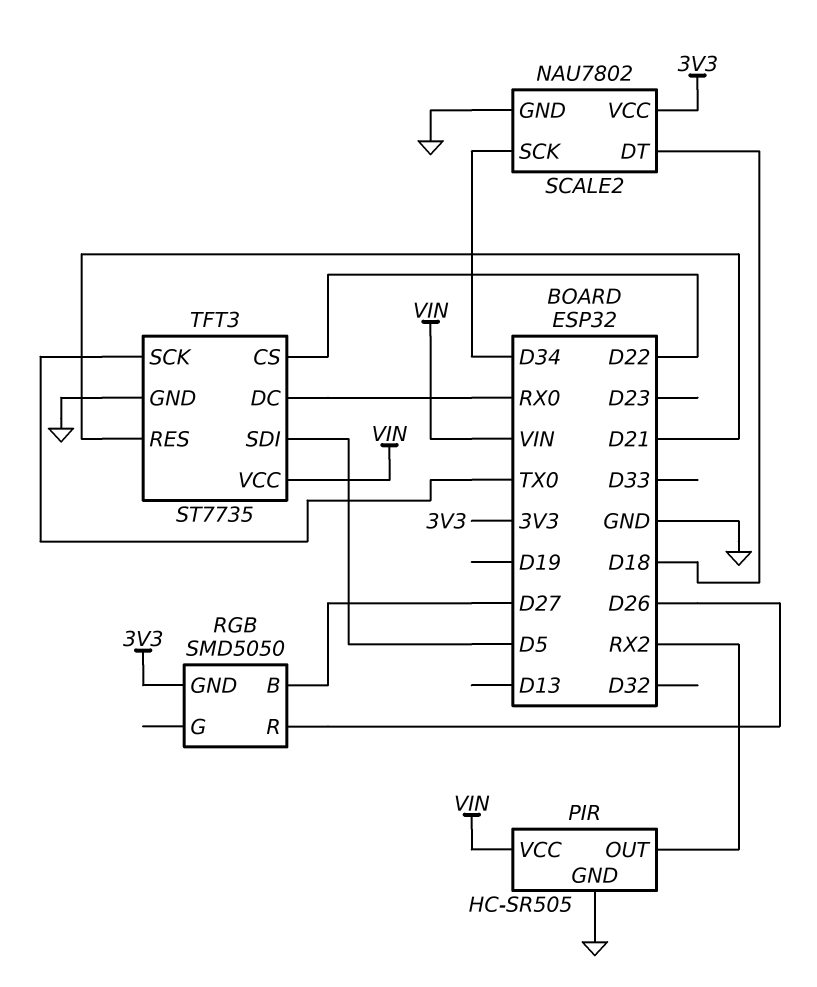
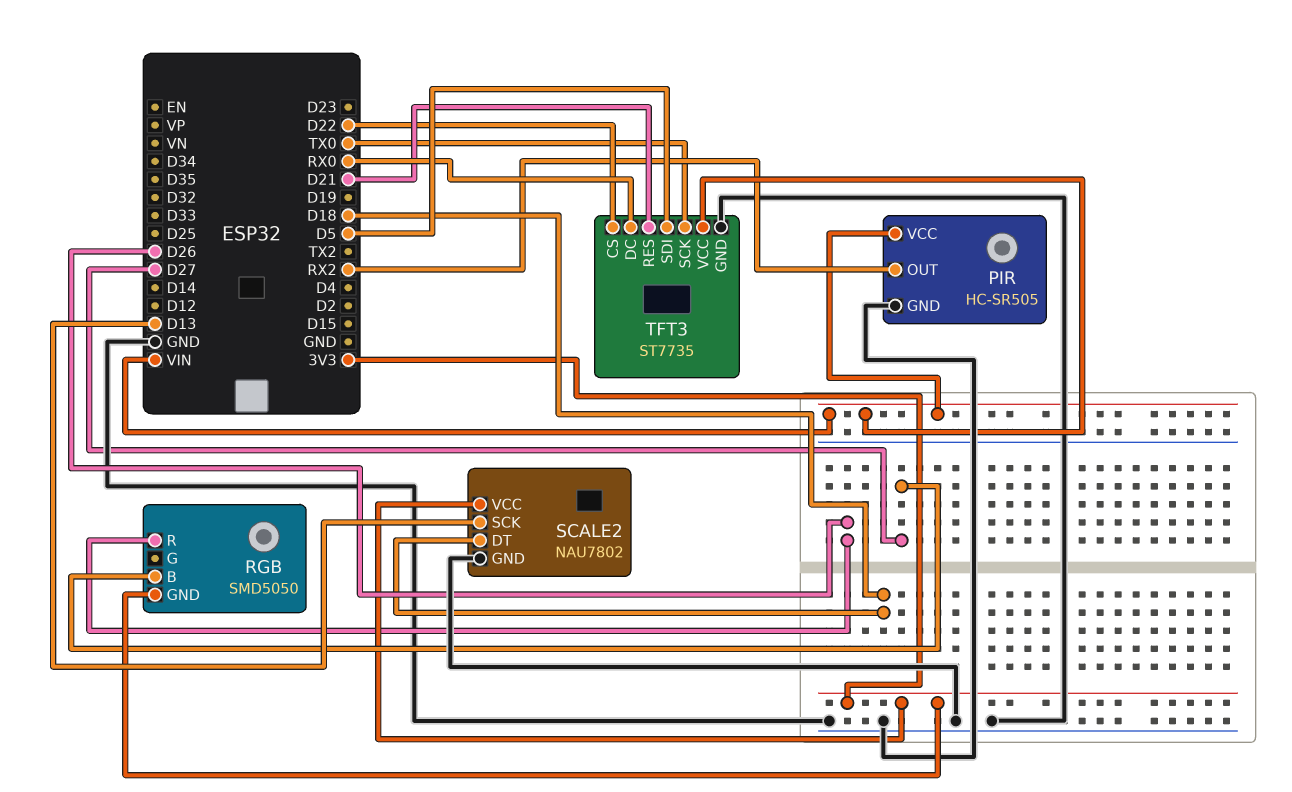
SCALE2 pin SCK: D34 -> D13

